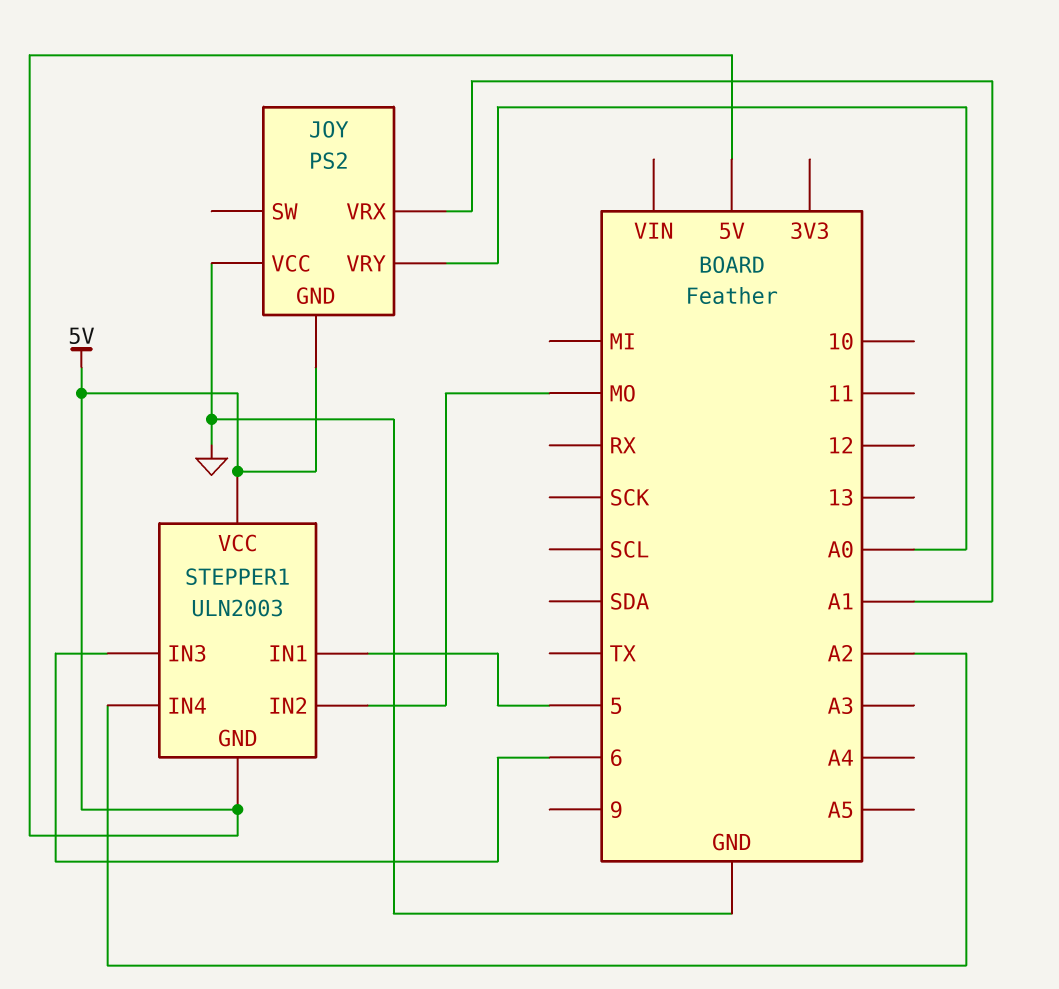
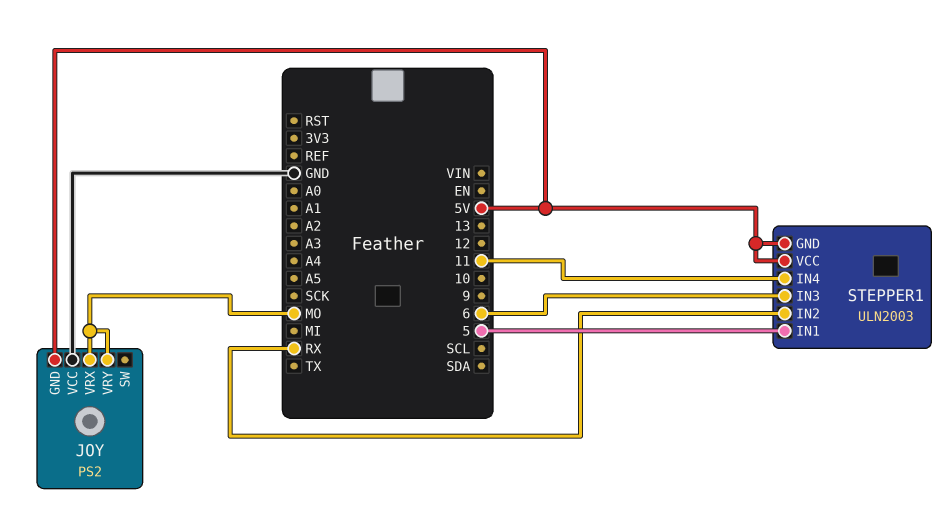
JOY pin VRX: A1 -> MO
JOY pin VRY: A0 -> MO
STEPPER1 pin IN2: MO -> RX
STEPPER1 pin IN4: A2 -> 11

